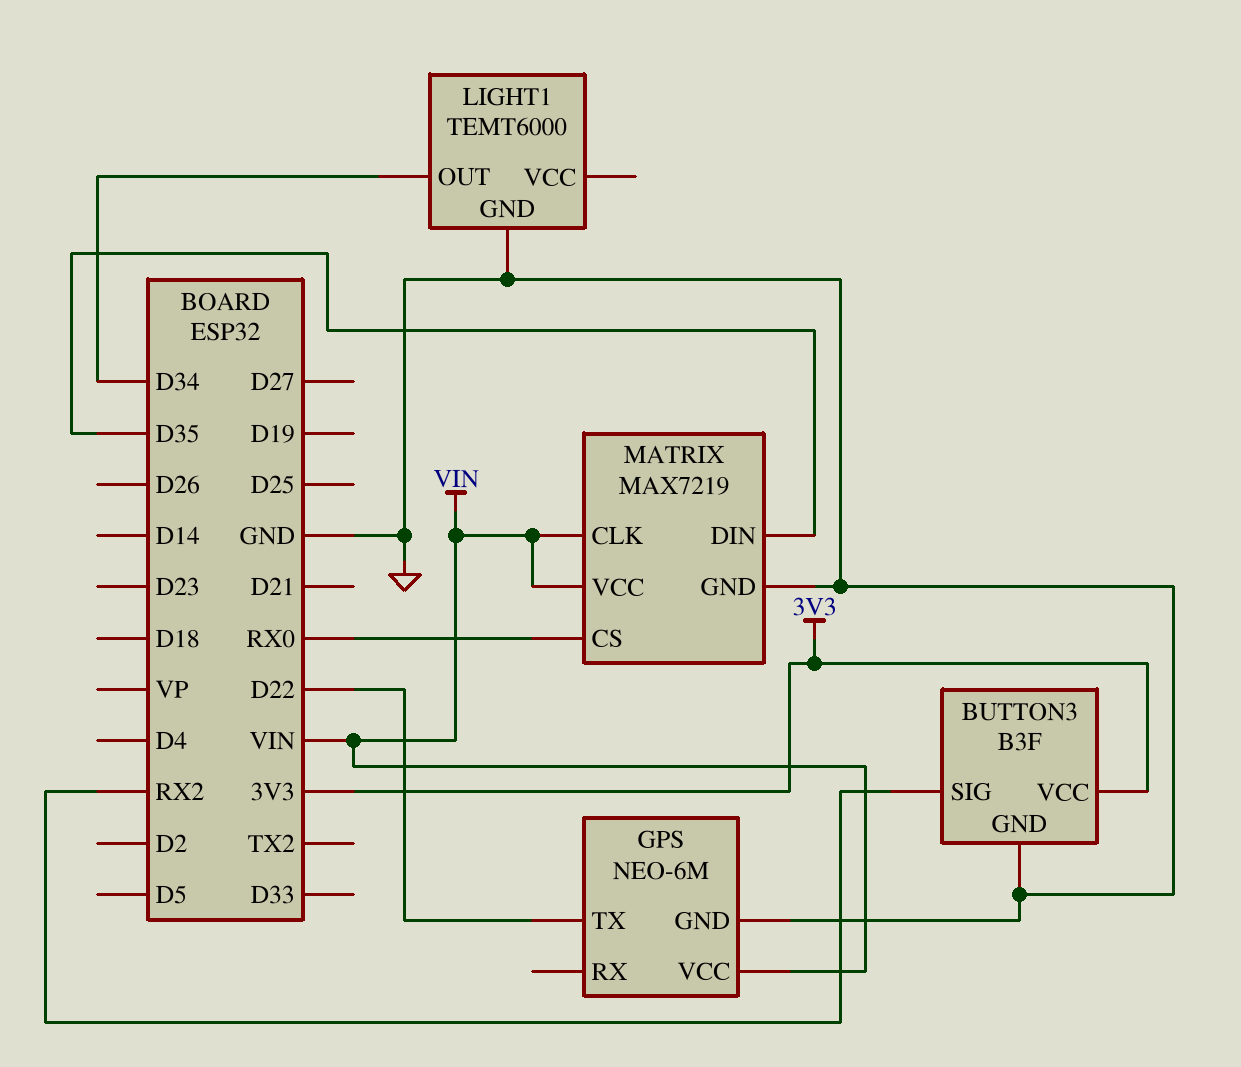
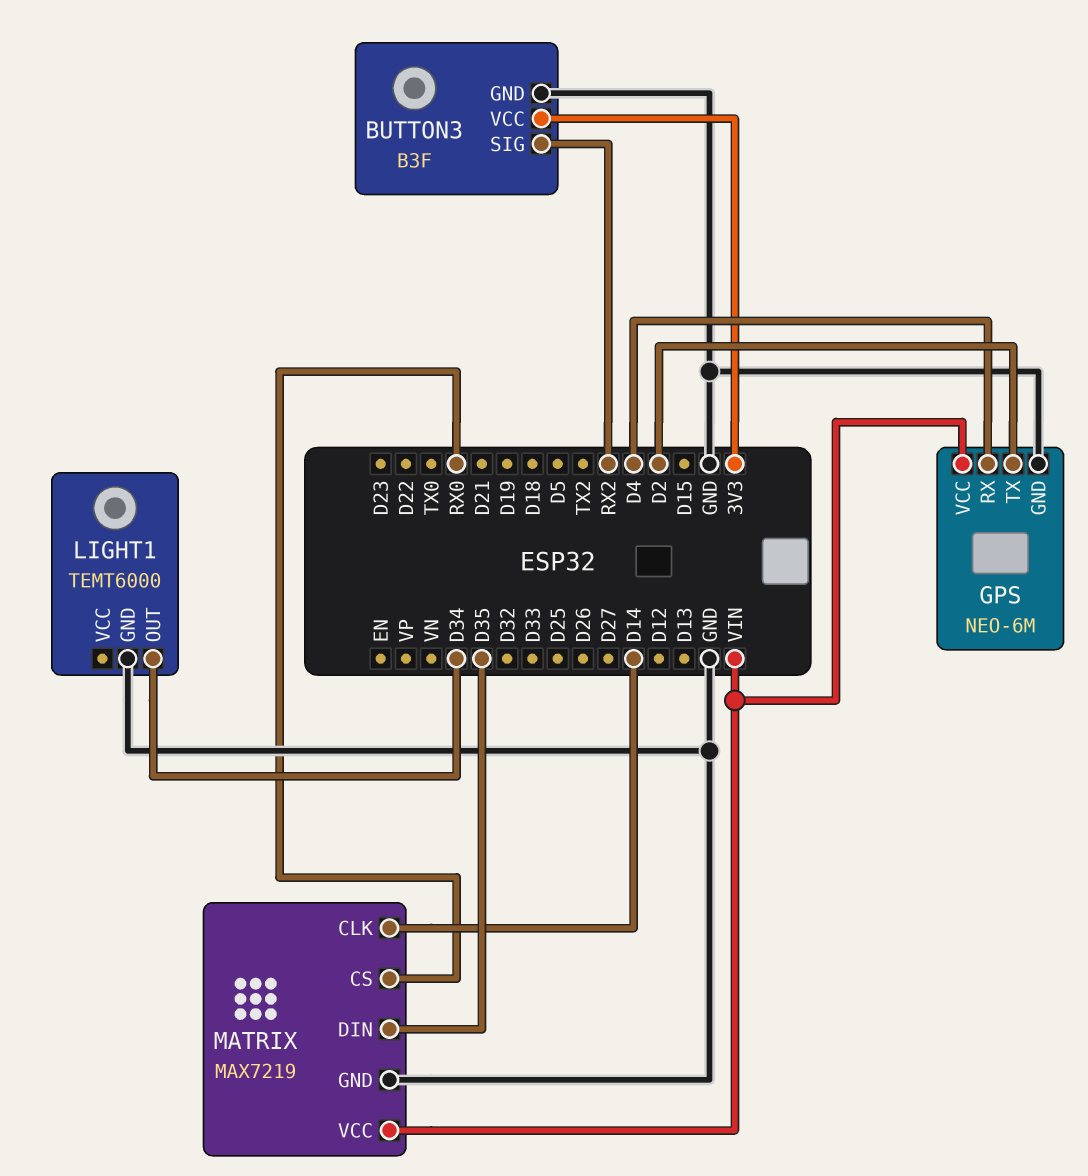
GPS pin RX: none -> D4
GPS pin TX: D22 -> D2
MATRIX pin CLK: VIN -> D14

